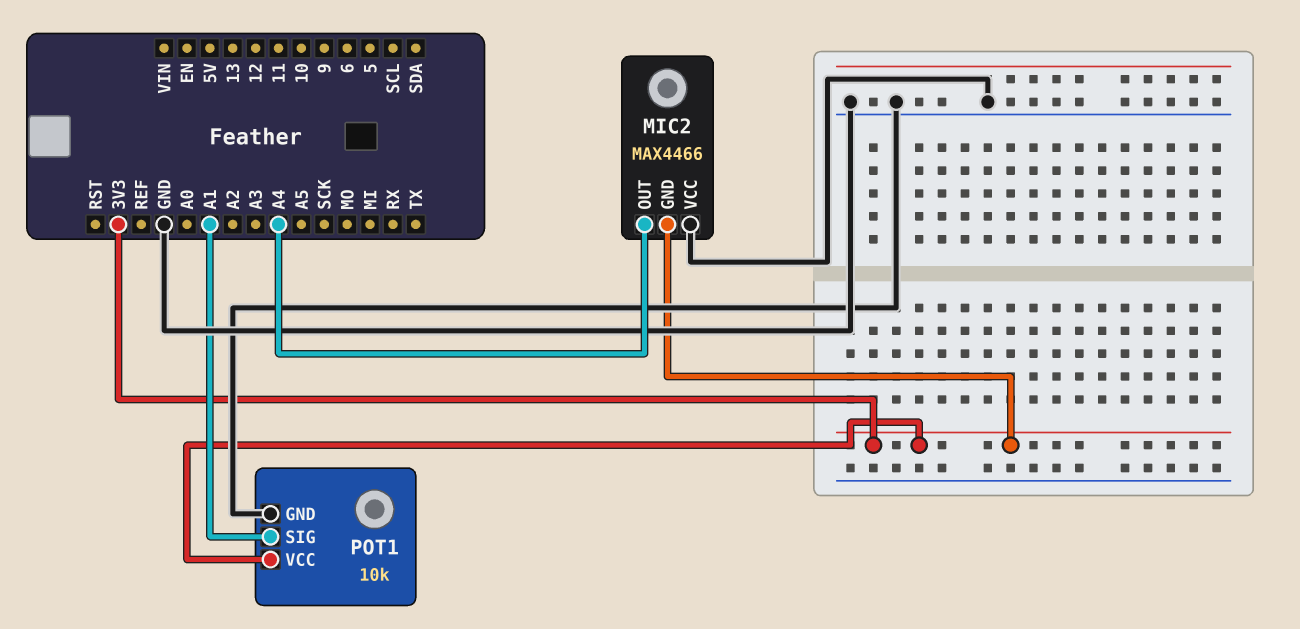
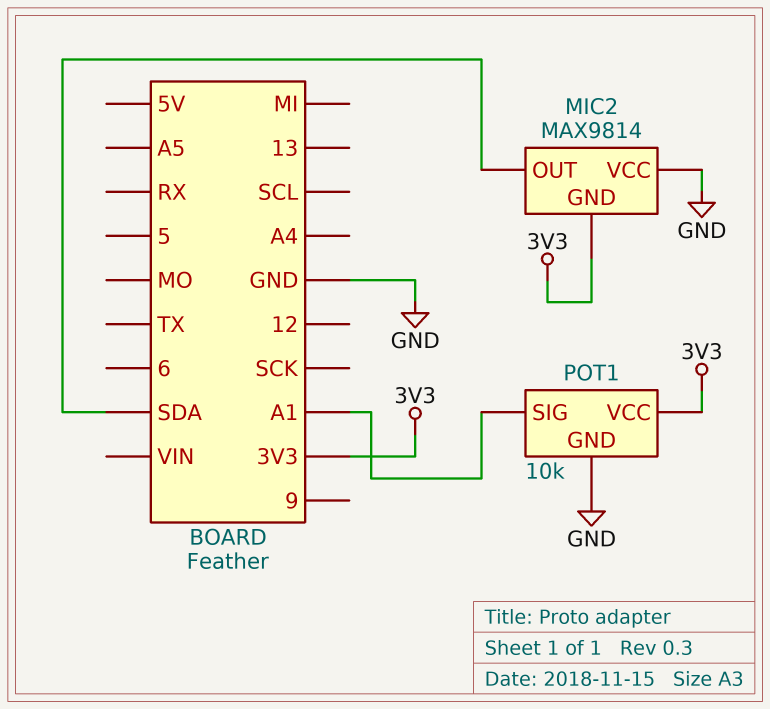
MIC2: MAX4466 -> MAX9814
MIC2 pin OUT: A4 -> SDA

